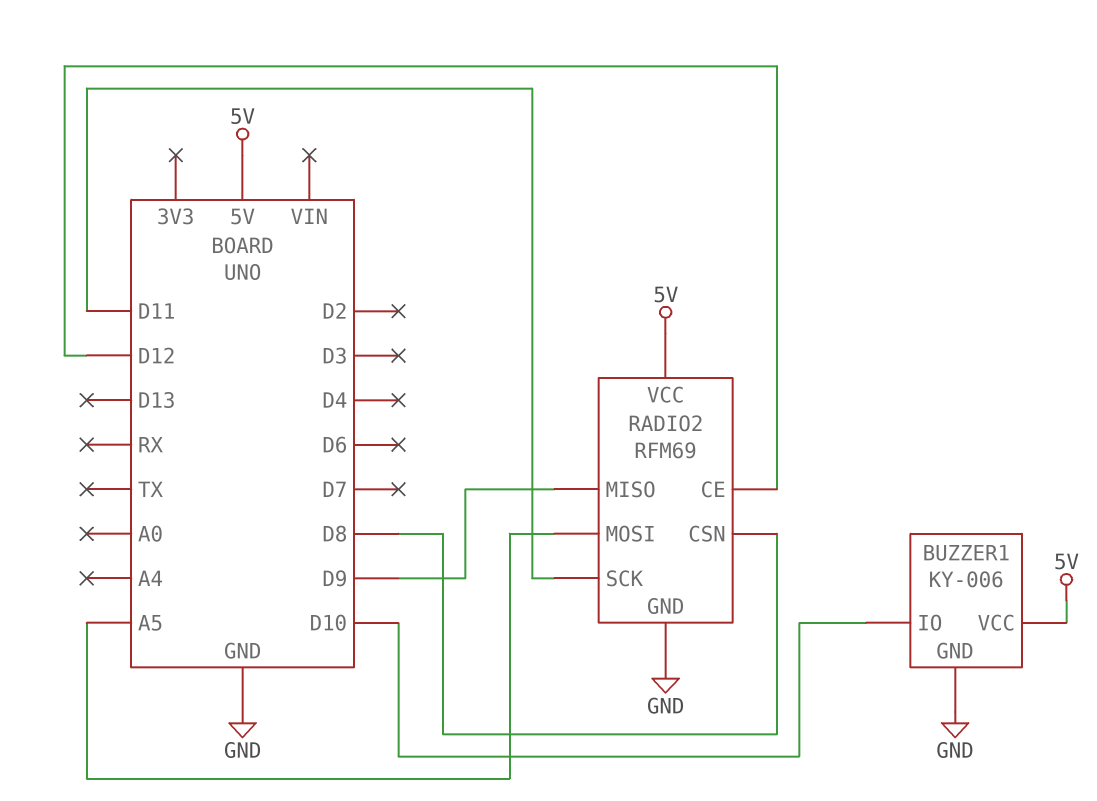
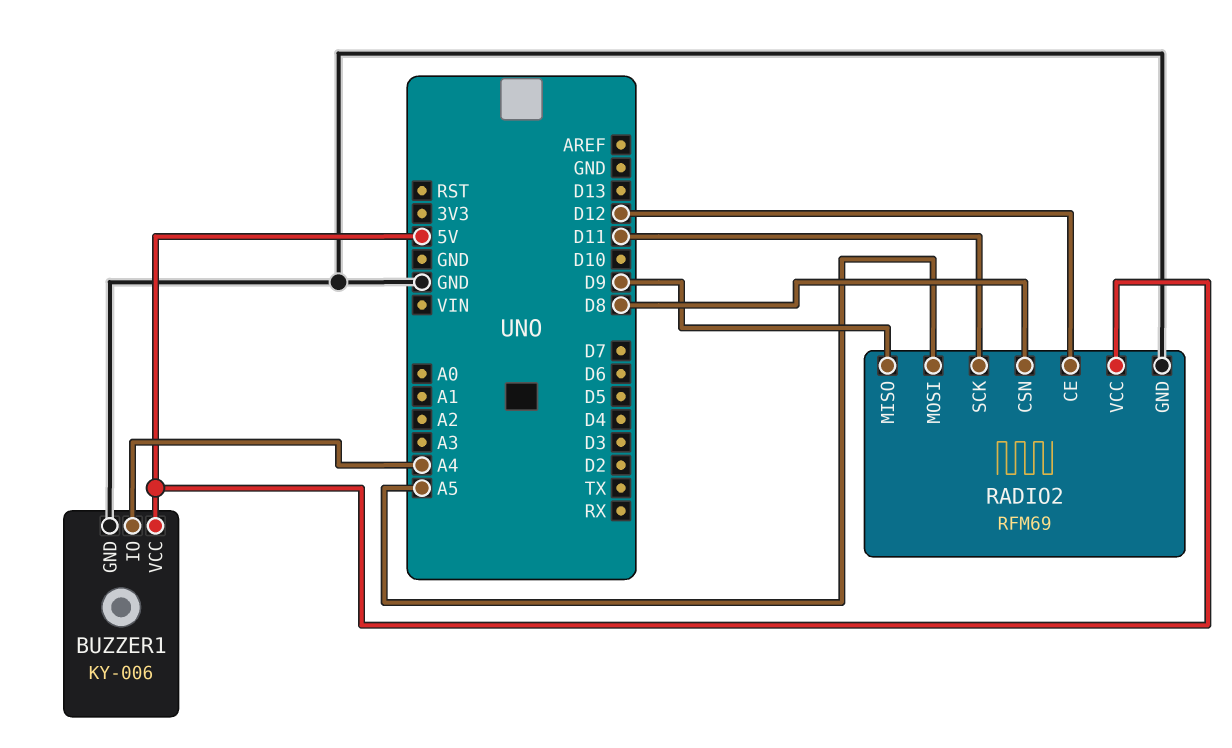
BUZZER1 pin IO: D10 -> A4

